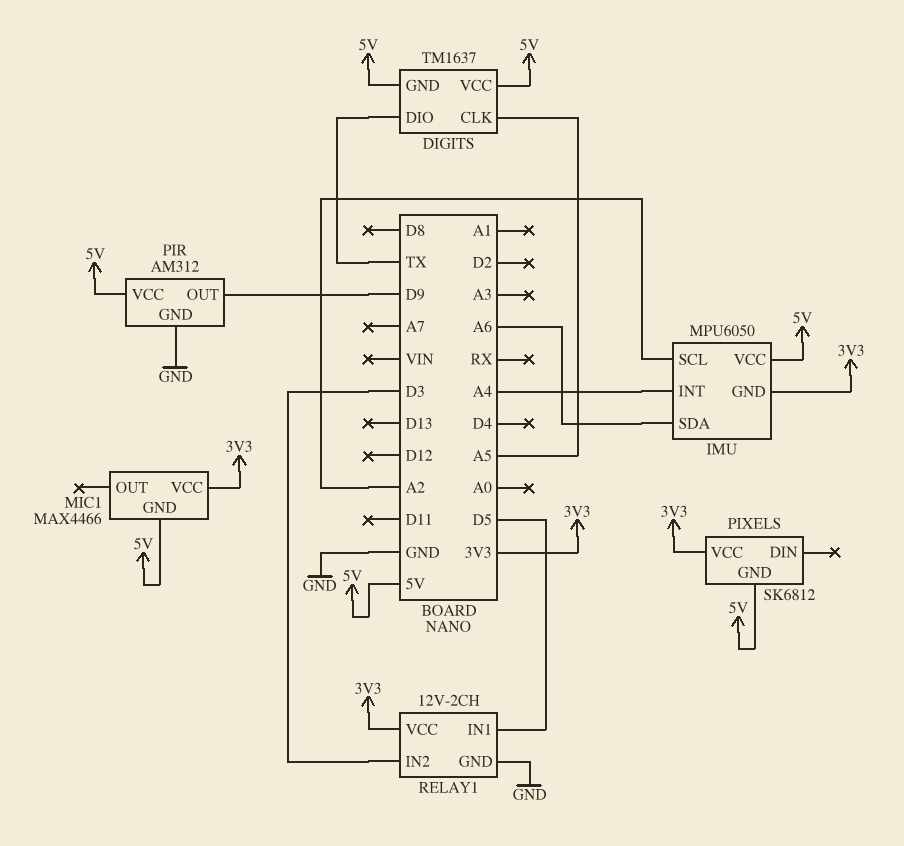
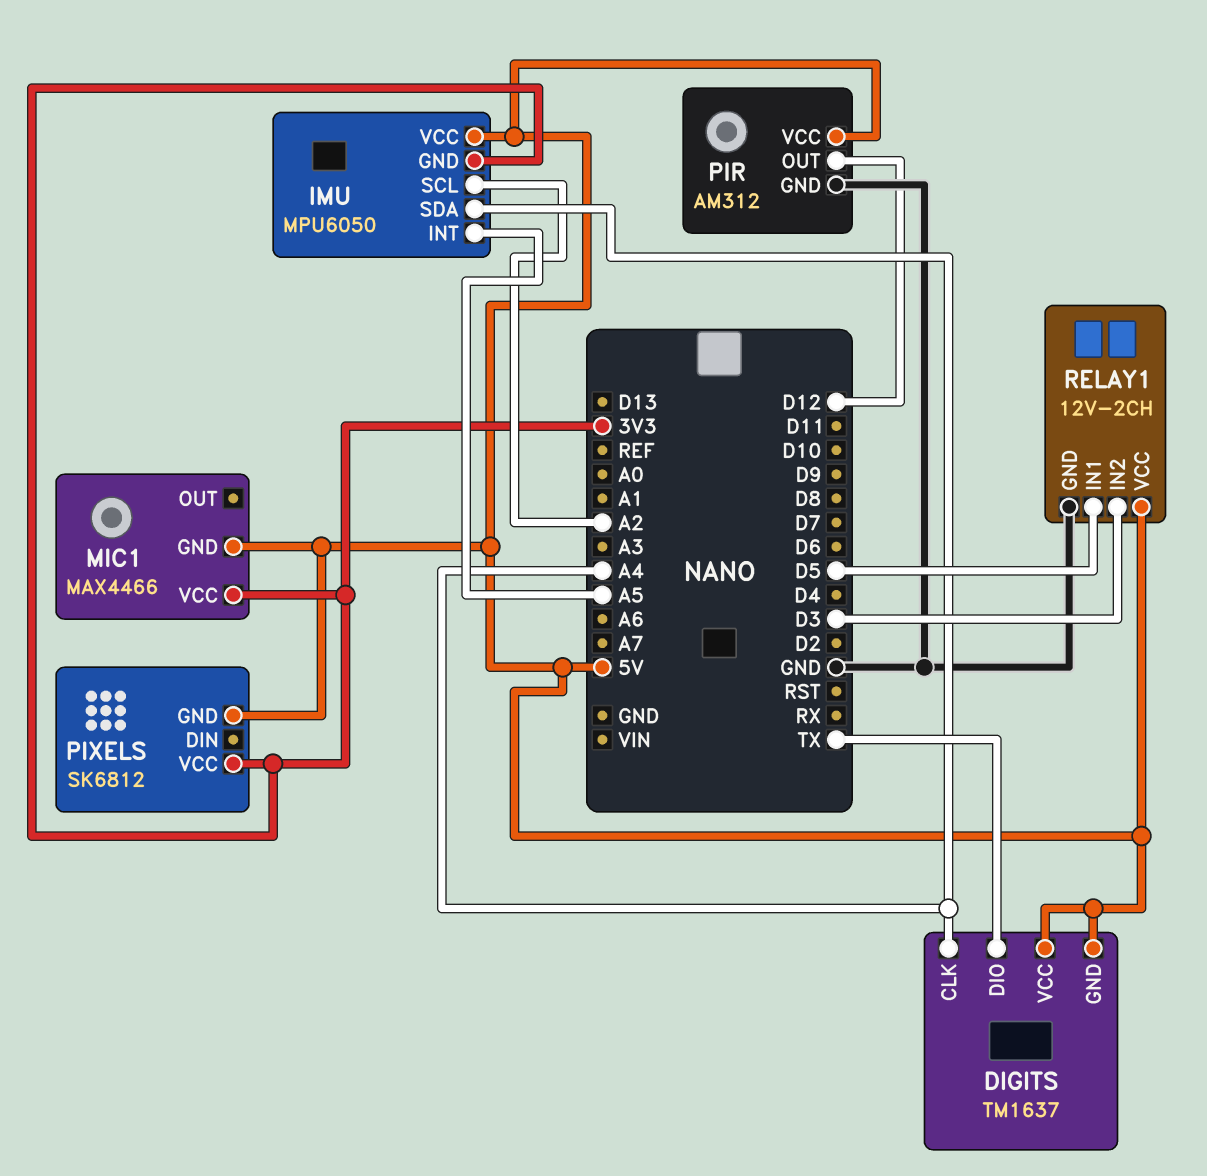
DIGITS pin CLK: A5 -> A4
IMU pin INT: A4 -> A5
IMU pin SDA: A6 -> A4
PIR pin OUT: D9 -> D12
RELAY1 pin VCC: 3V3 -> 5V

